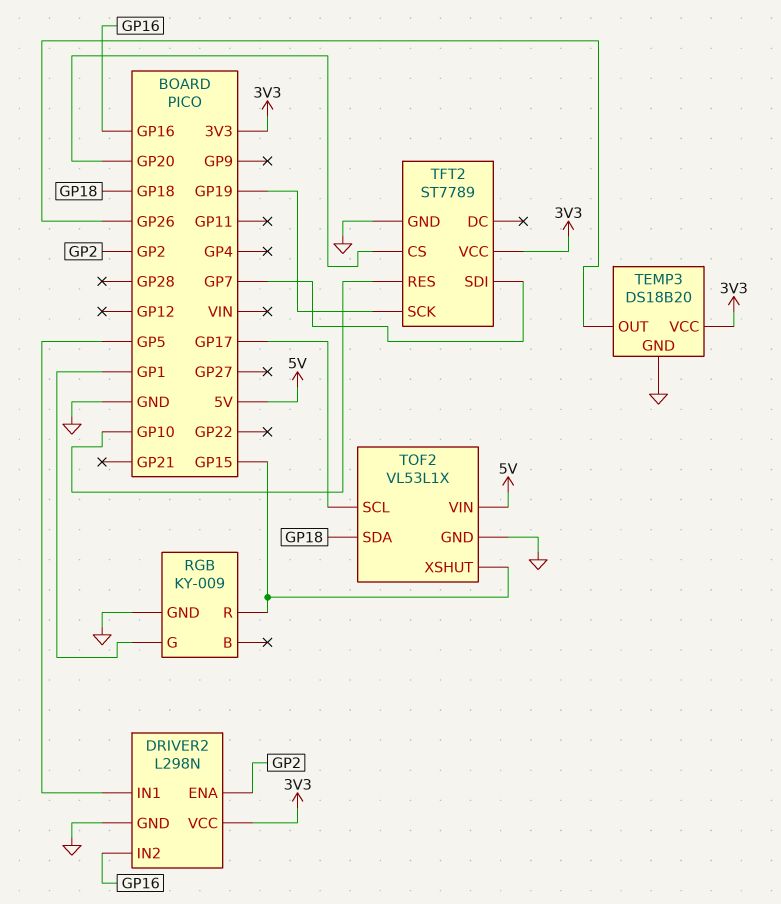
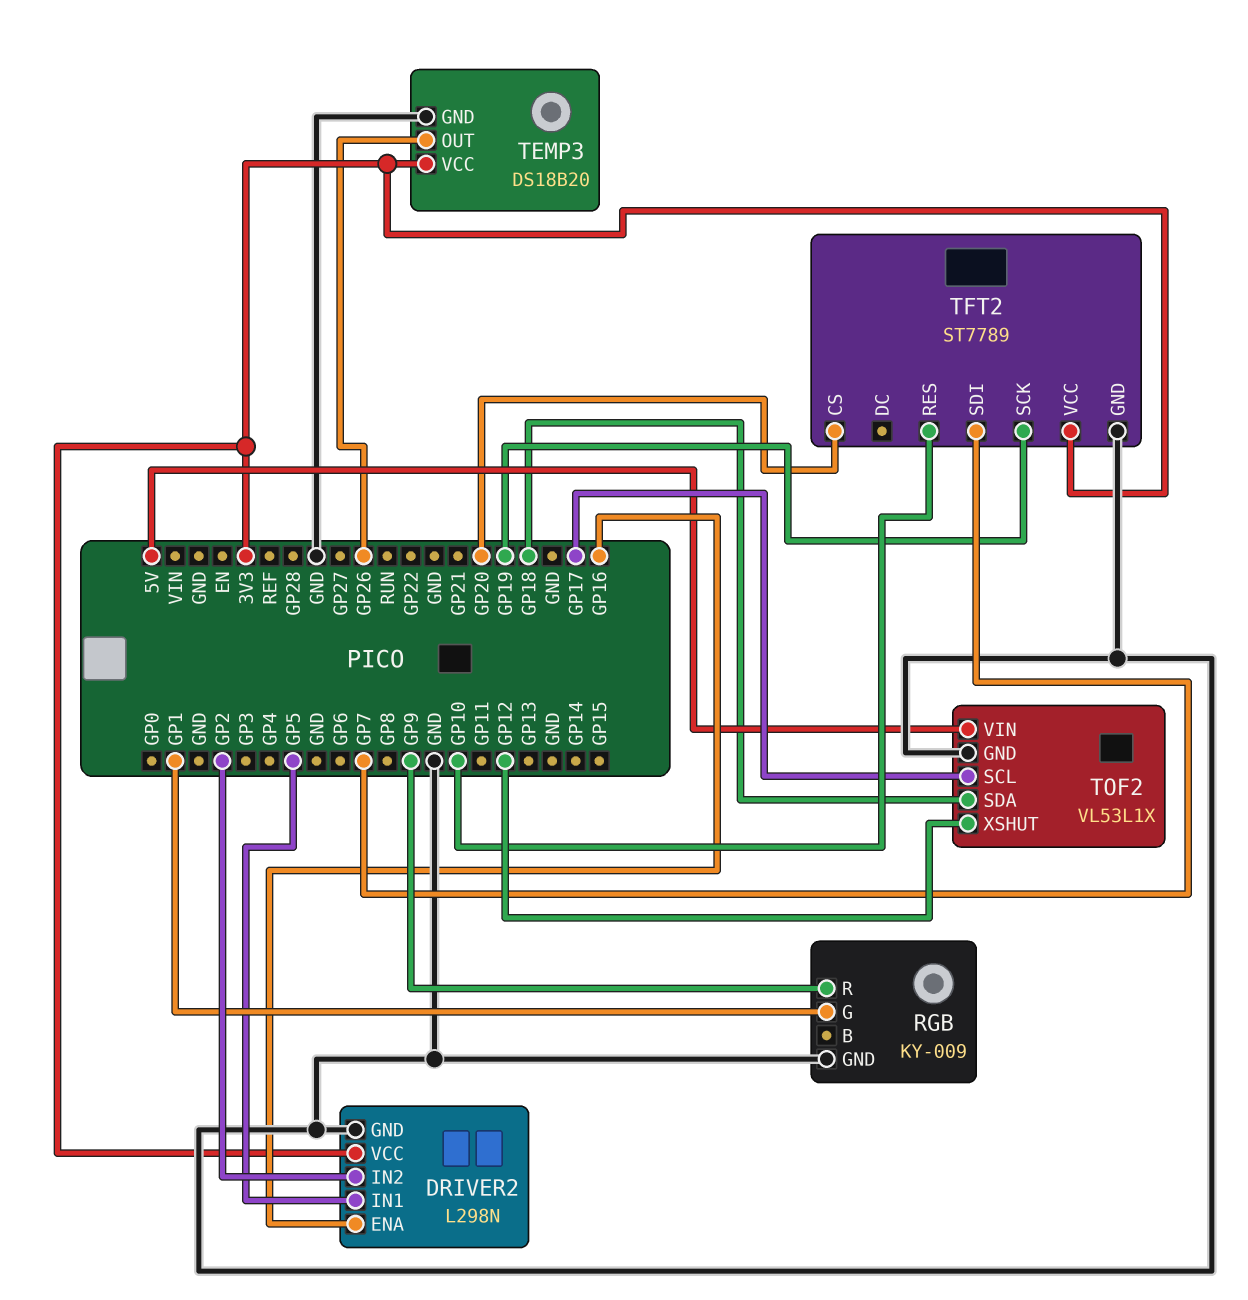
DRIVER2 pin ENA: GP2 -> GP16
DRIVER2 pin IN2: GP16 -> GP2
RGB pin R: GP15 -> GP9
TOF2 pin XSHUT: GP15 -> GP12

